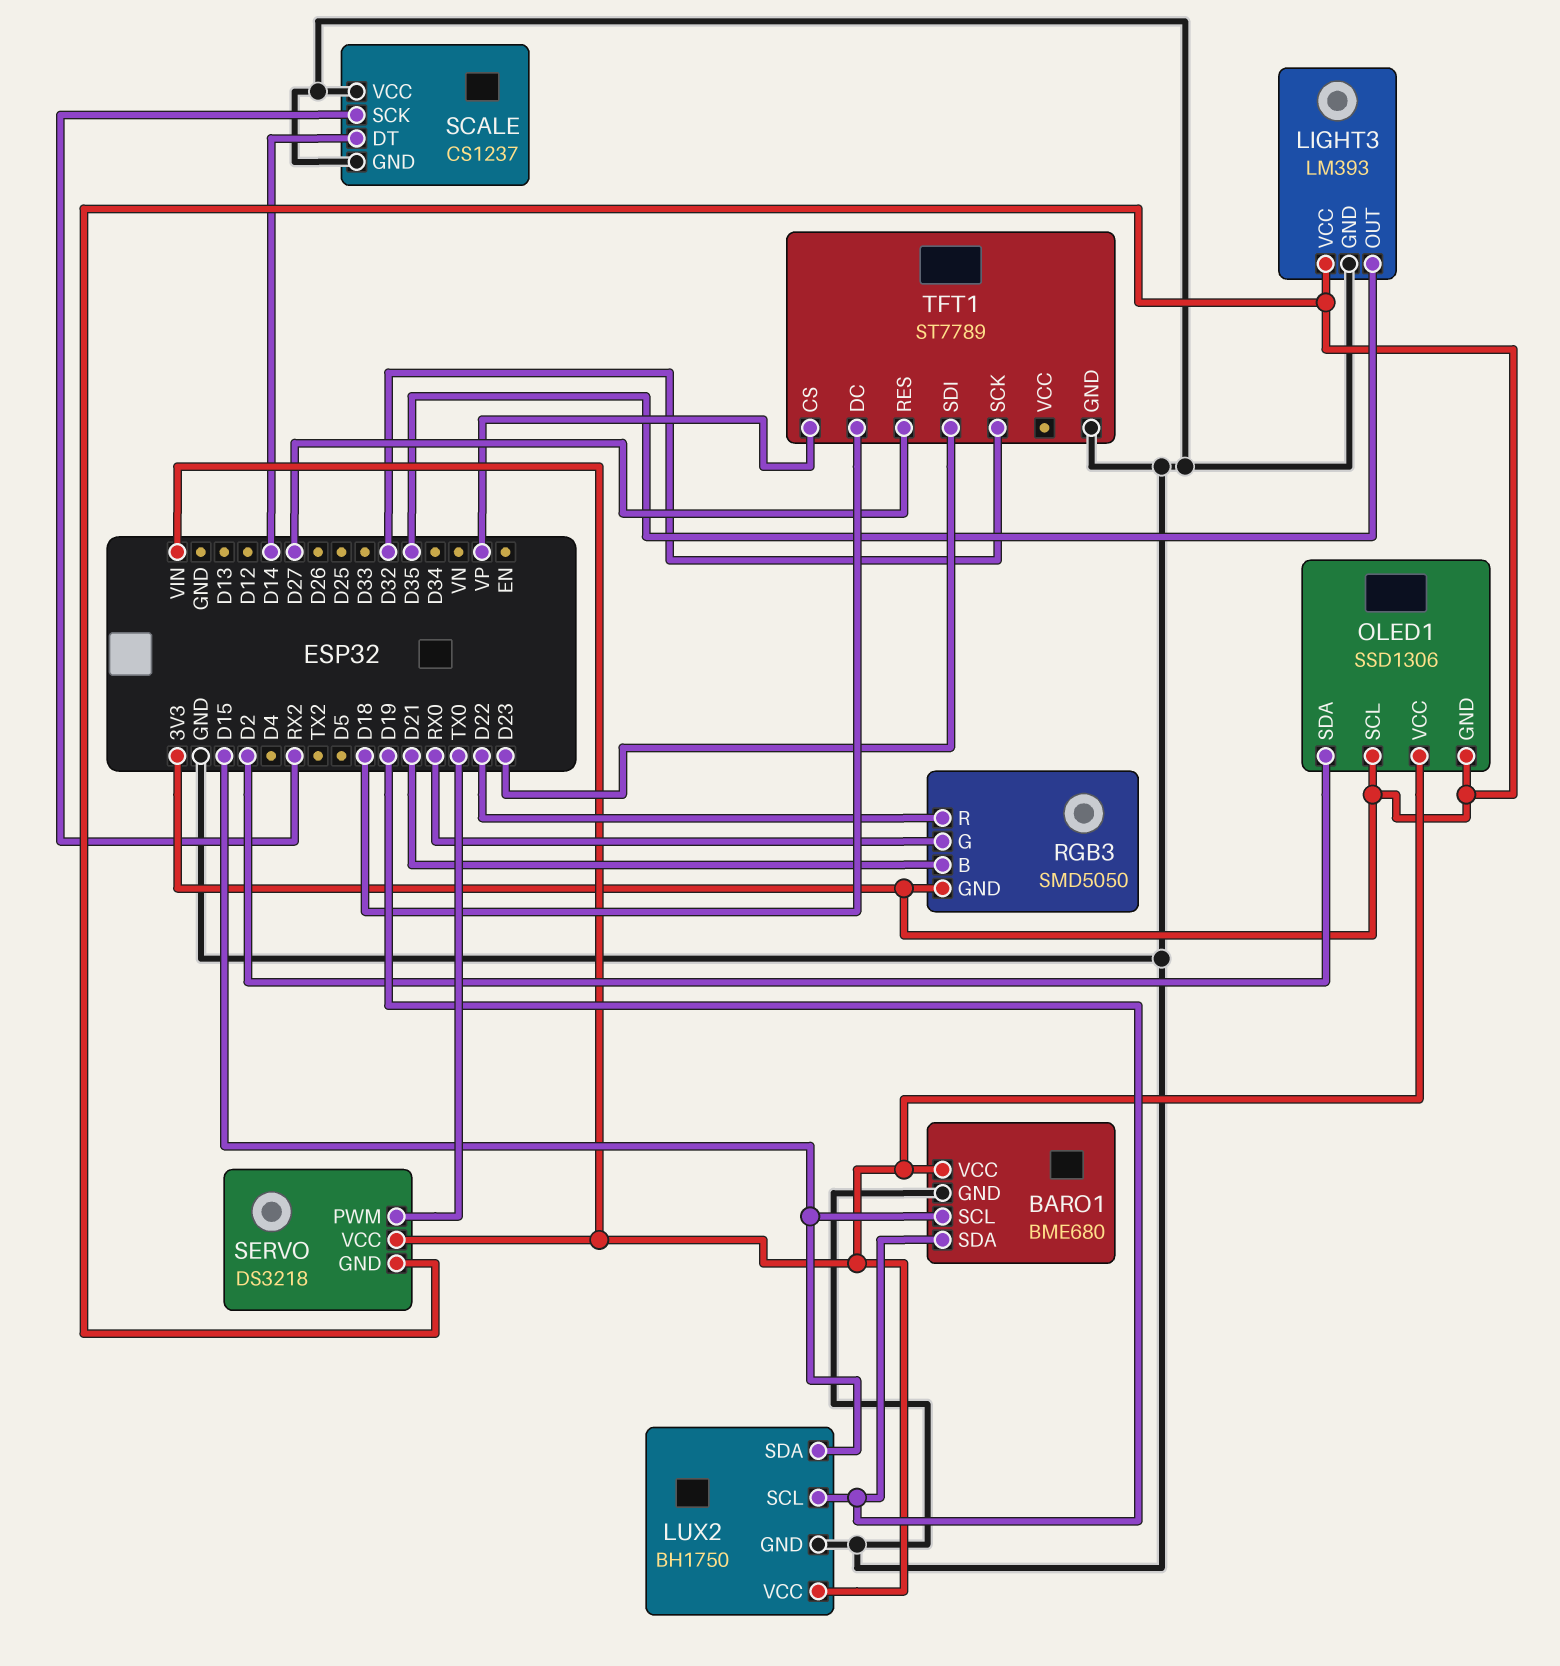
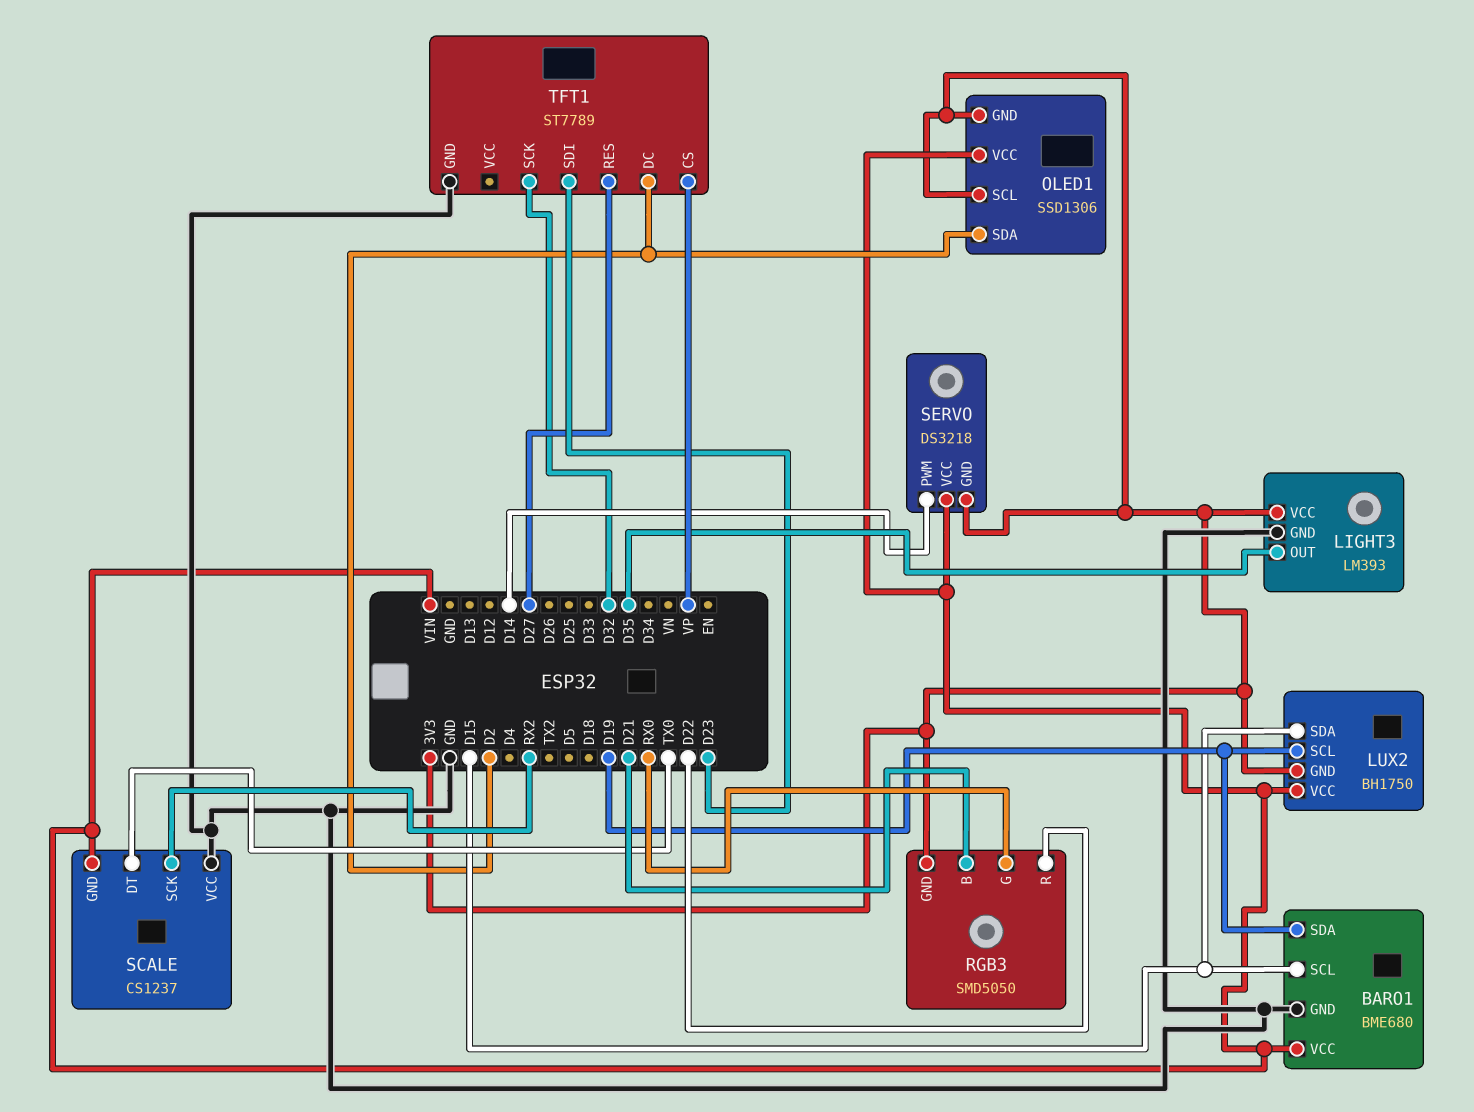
LUX2 pin GND: GND -> 3V3
SCALE pin DT: D14 -> TX0
SCALE pin GND: GND -> VIN
SERVO pin PWM: TX0 -> D14
TFT1 pin DC: D18 -> D2

